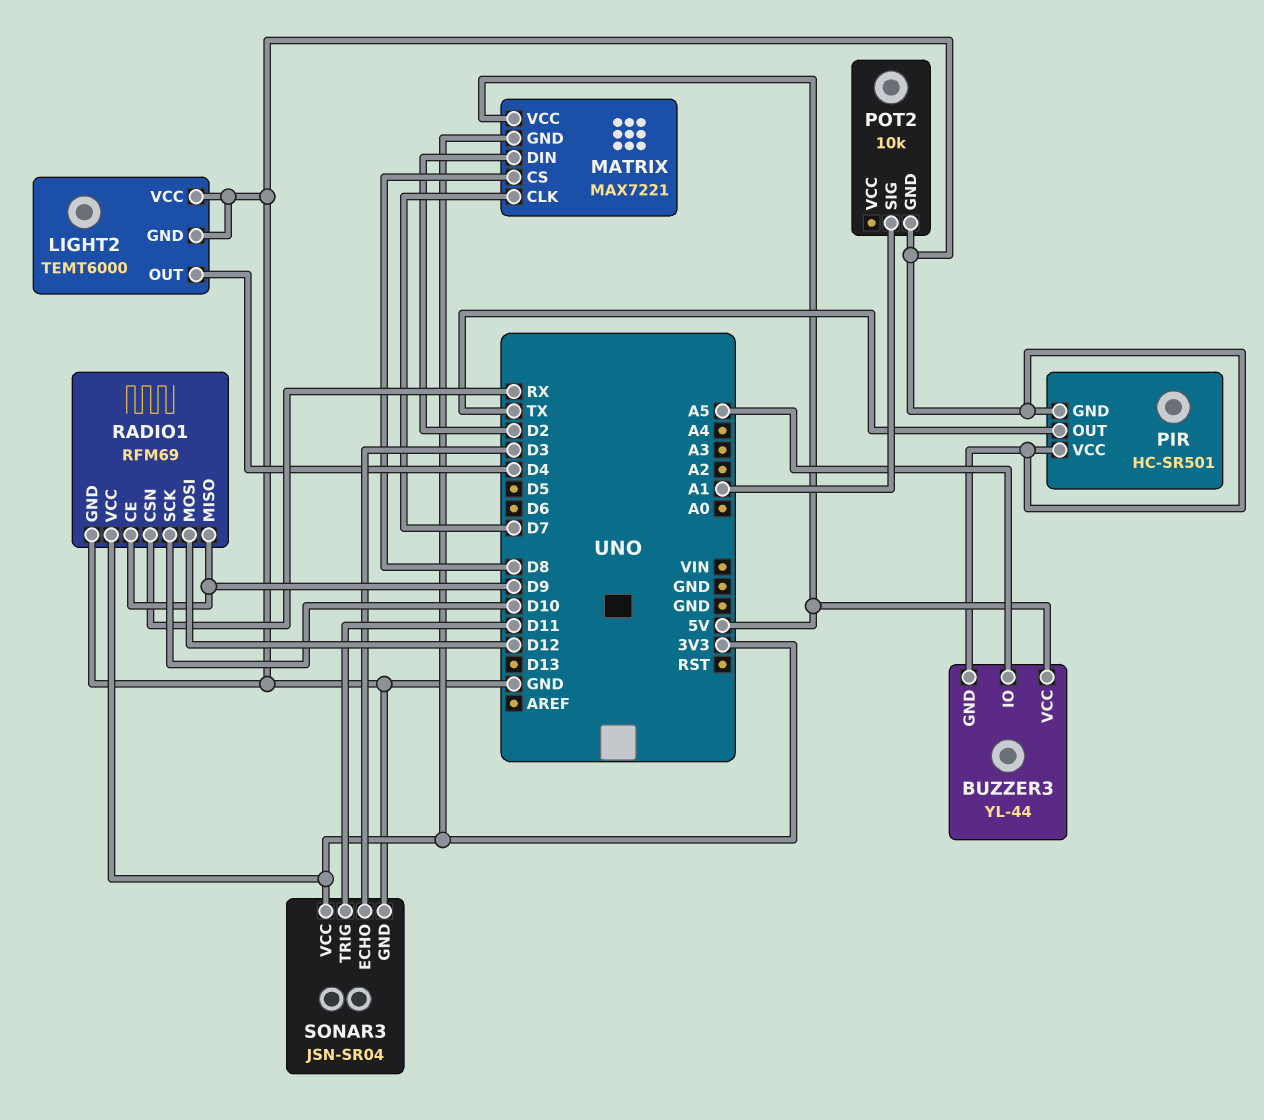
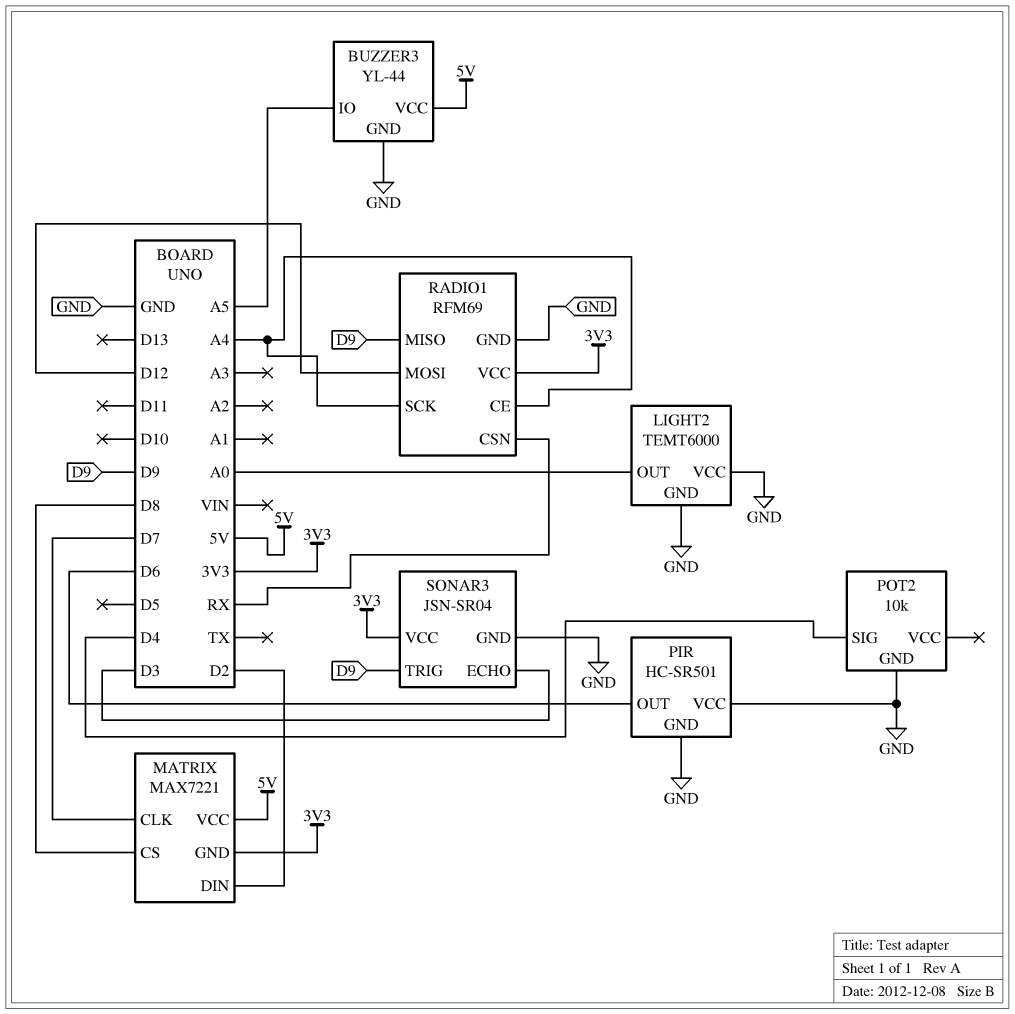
LIGHT2 pin OUT: D4 -> A0
PIR pin OUT: TX -> D6
POT2 pin SIG: A1 -> D4
RADIO1 pin CE: D9 -> A4
RADIO1 pin SCK: D10 -> A4
SONAR3 pin TRIG: D11 -> D9

